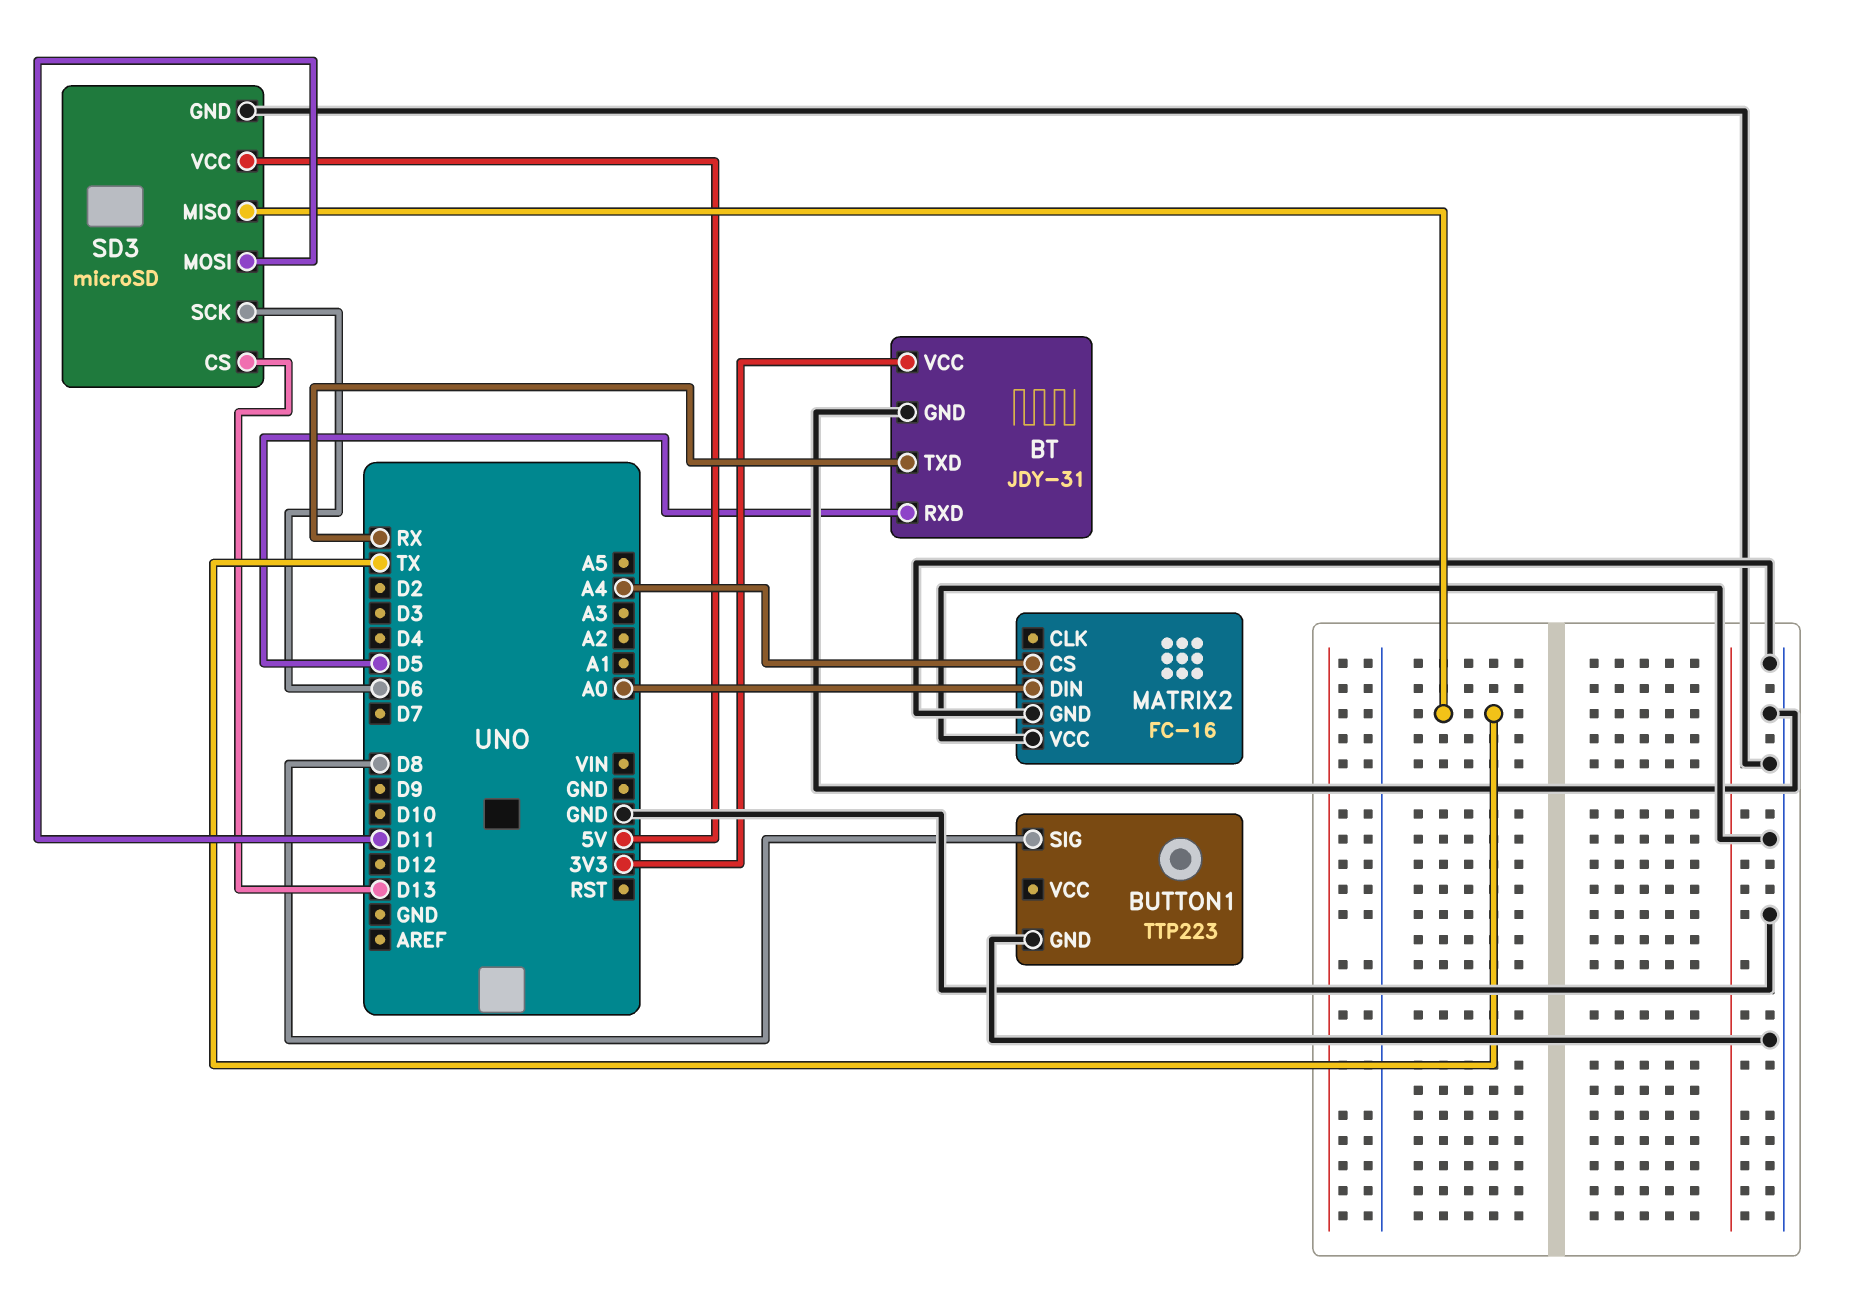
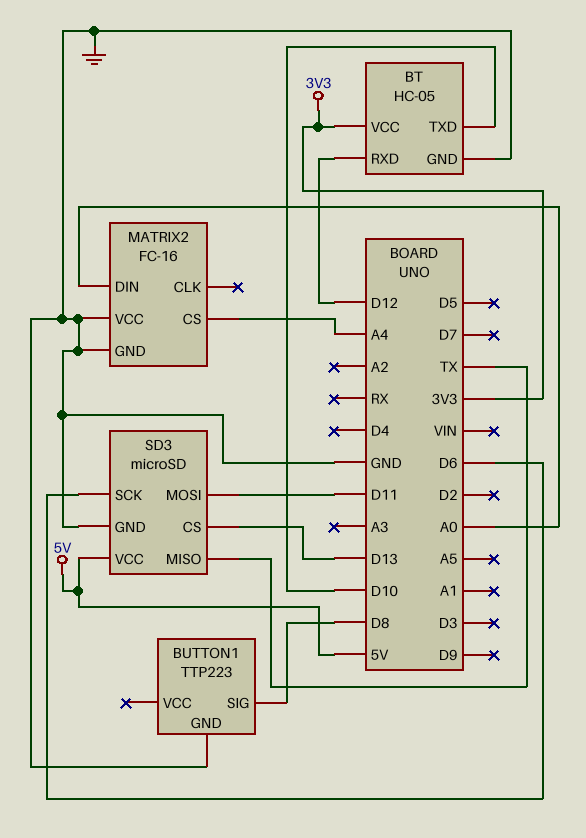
BT: JDY-31 -> HC-05
BT pin RXD: D5 -> D12
BT pin TXD: RX -> D10

